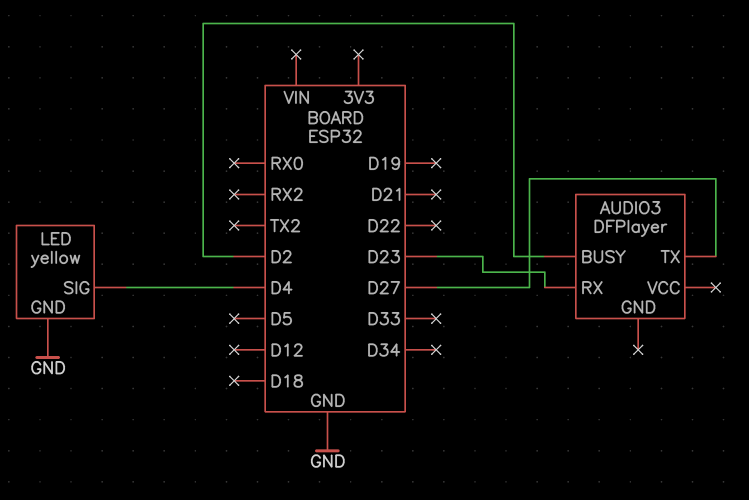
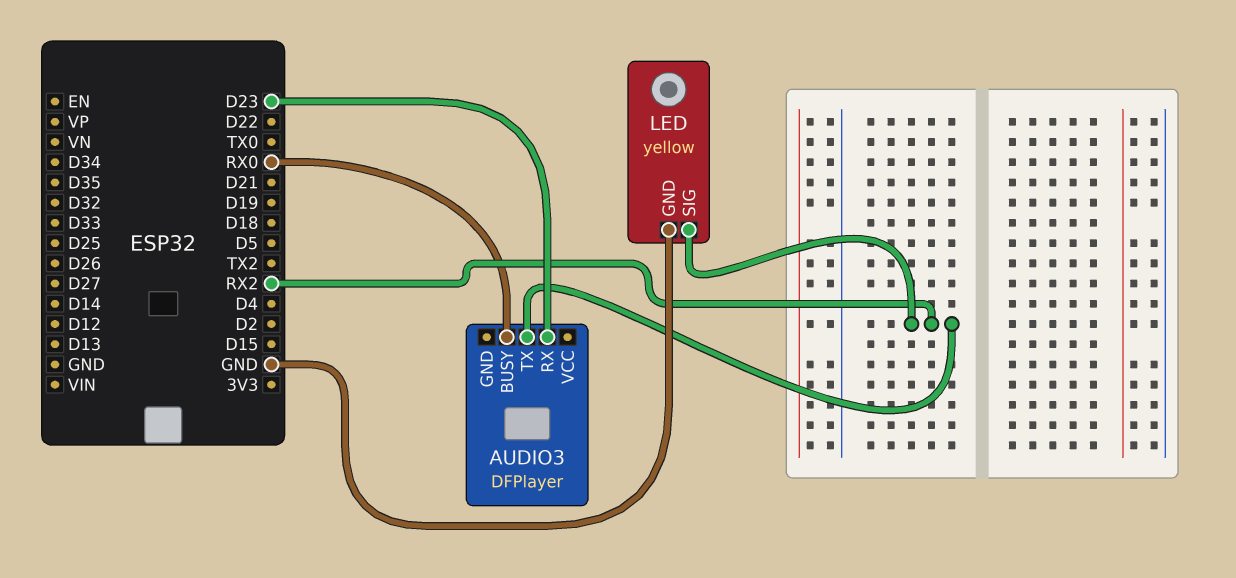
AUDIO3 pin BUSY: D2 -> RX0
AUDIO3 pin TX: D27 -> RX2
LED pin SIG: D4 -> RX2

